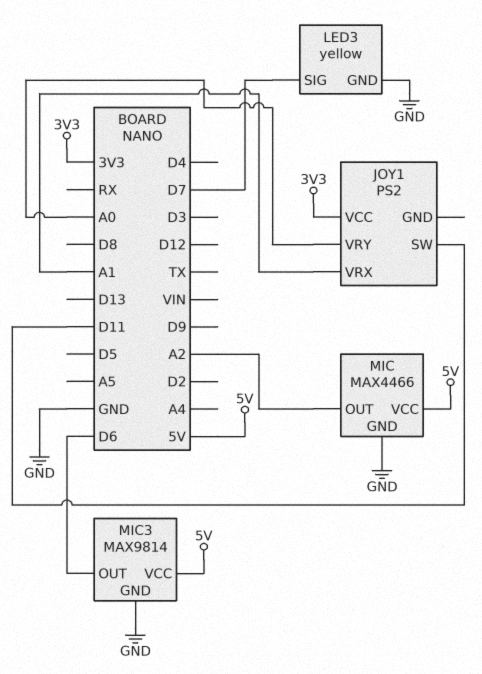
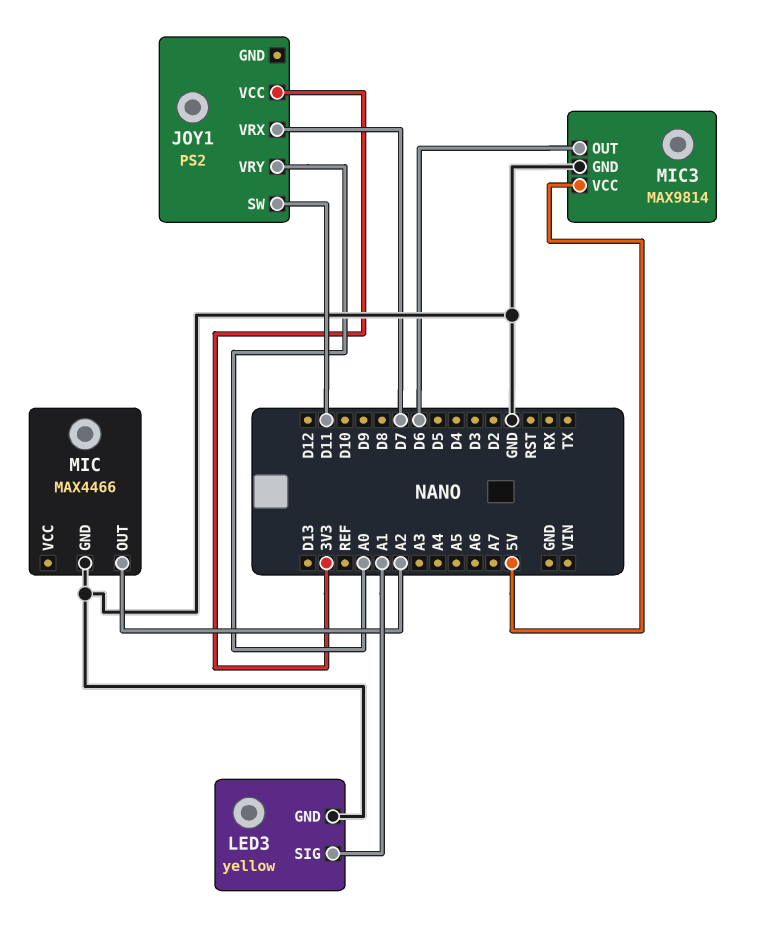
JOY1 pin VRX: A1 -> D7
LED3 pin SIG: D7 -> A1
MIC pin VCC: 5V -> none

